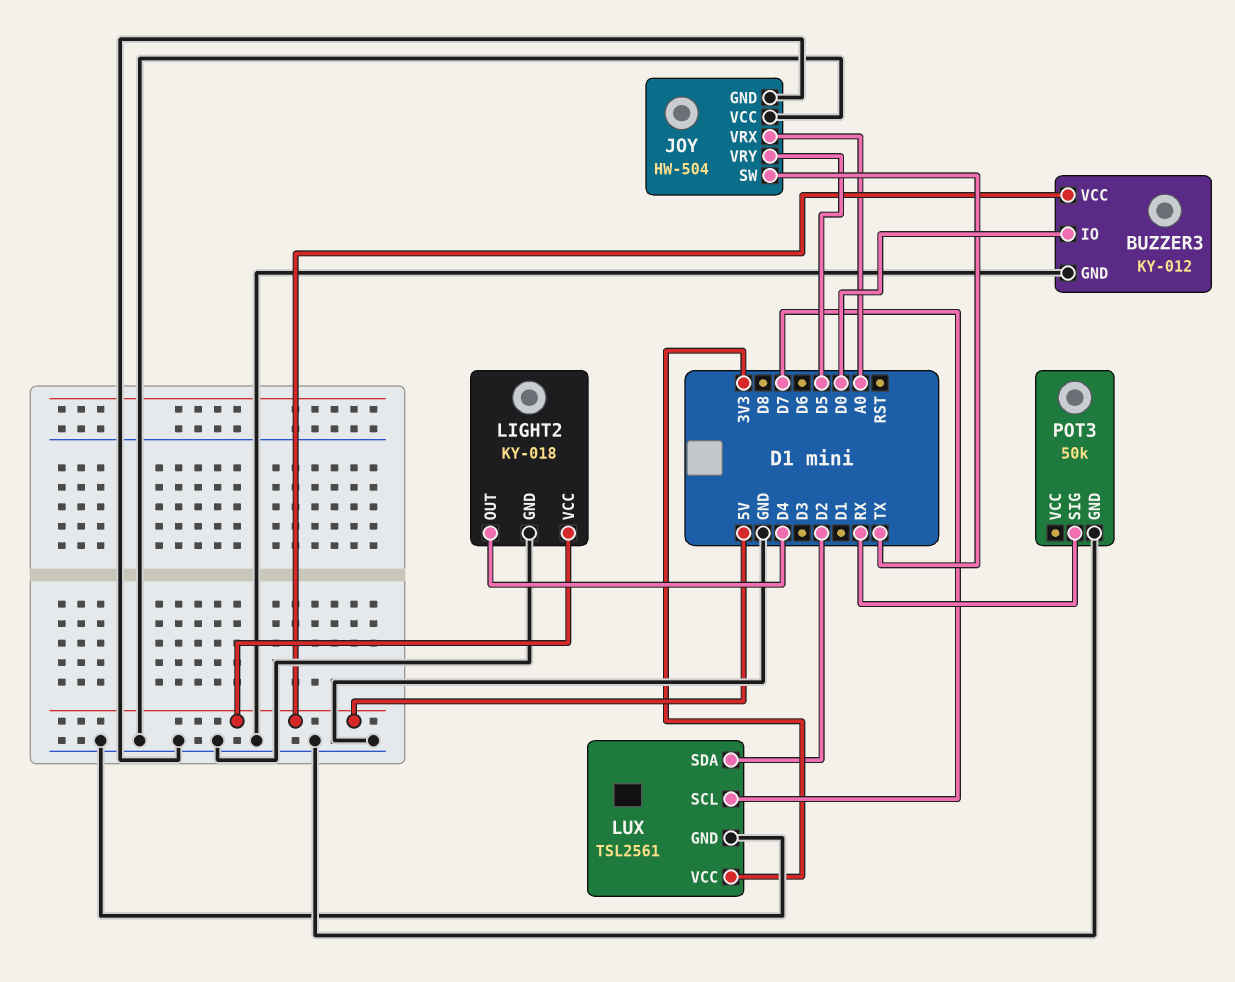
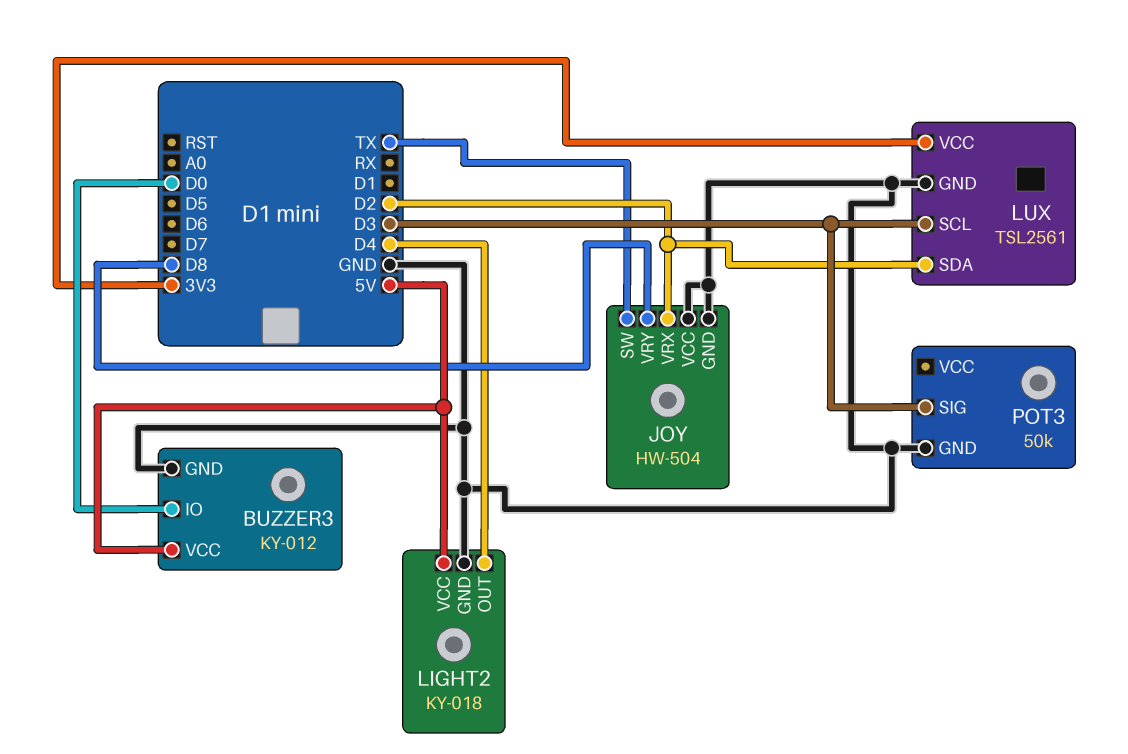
JOY pin VRX: A0 -> D2
JOY pin VRY: D5 -> D8
LUX pin SCL: D7 -> D3
POT3 pin SIG: RX -> D3

